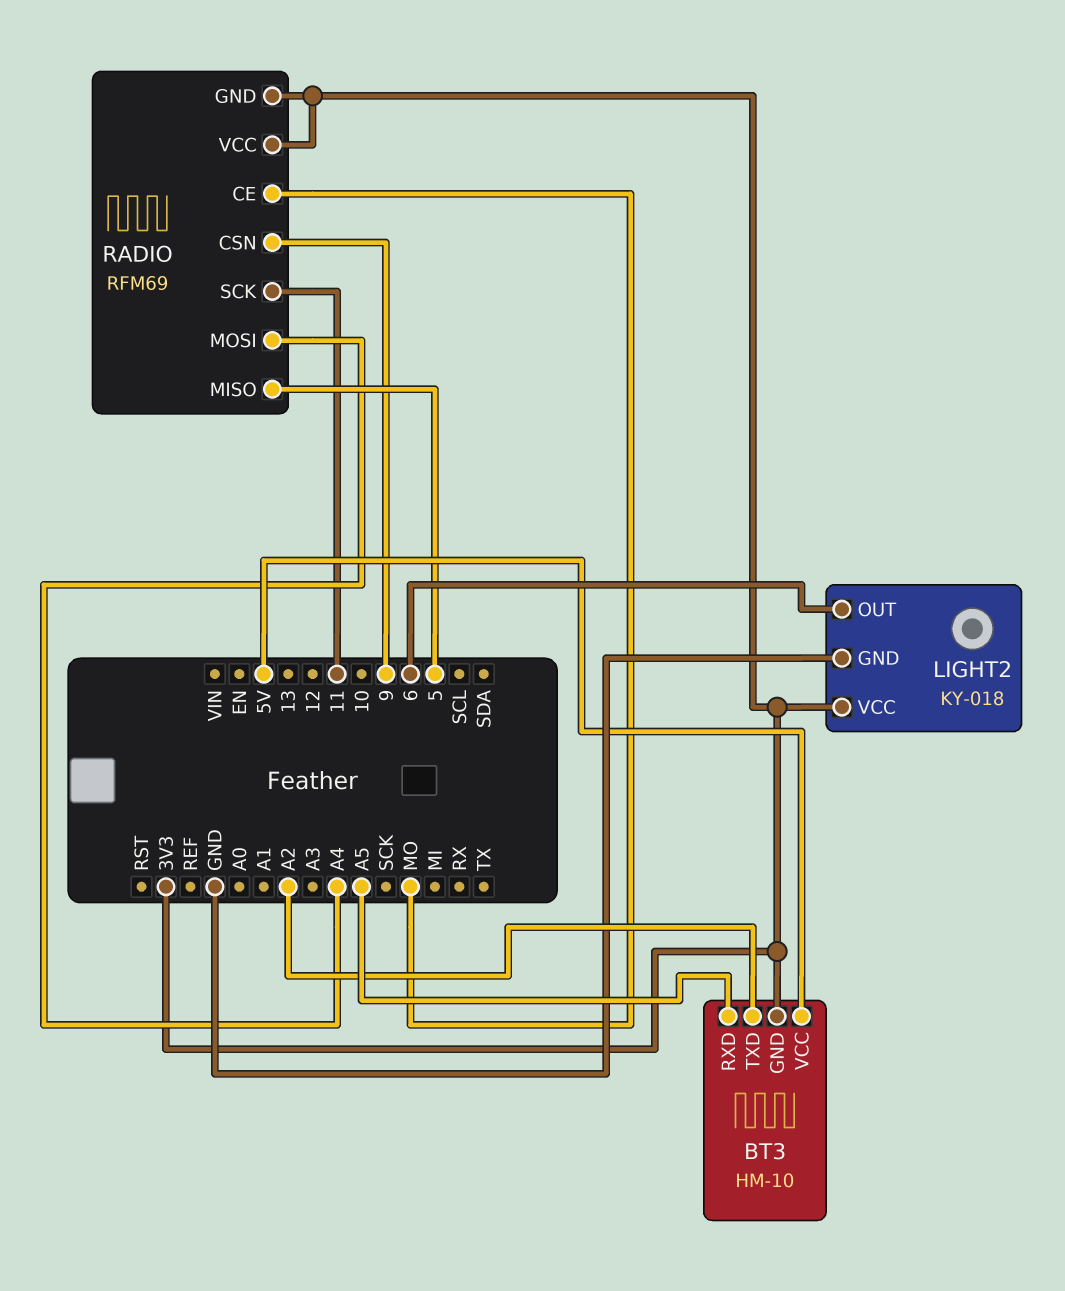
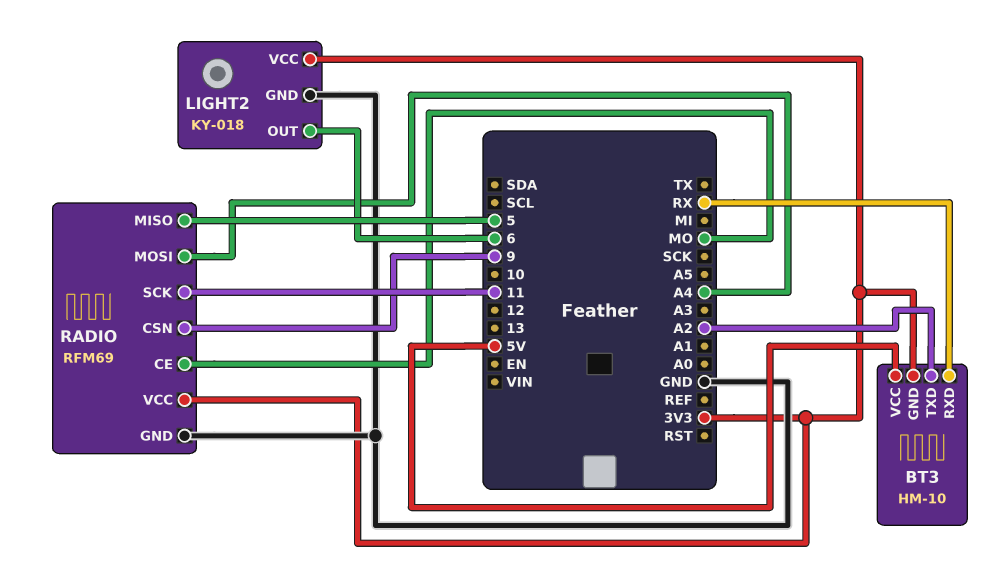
BT3 pin RXD: A5 -> RX
RADIO pin GND: 3V3 -> GND

